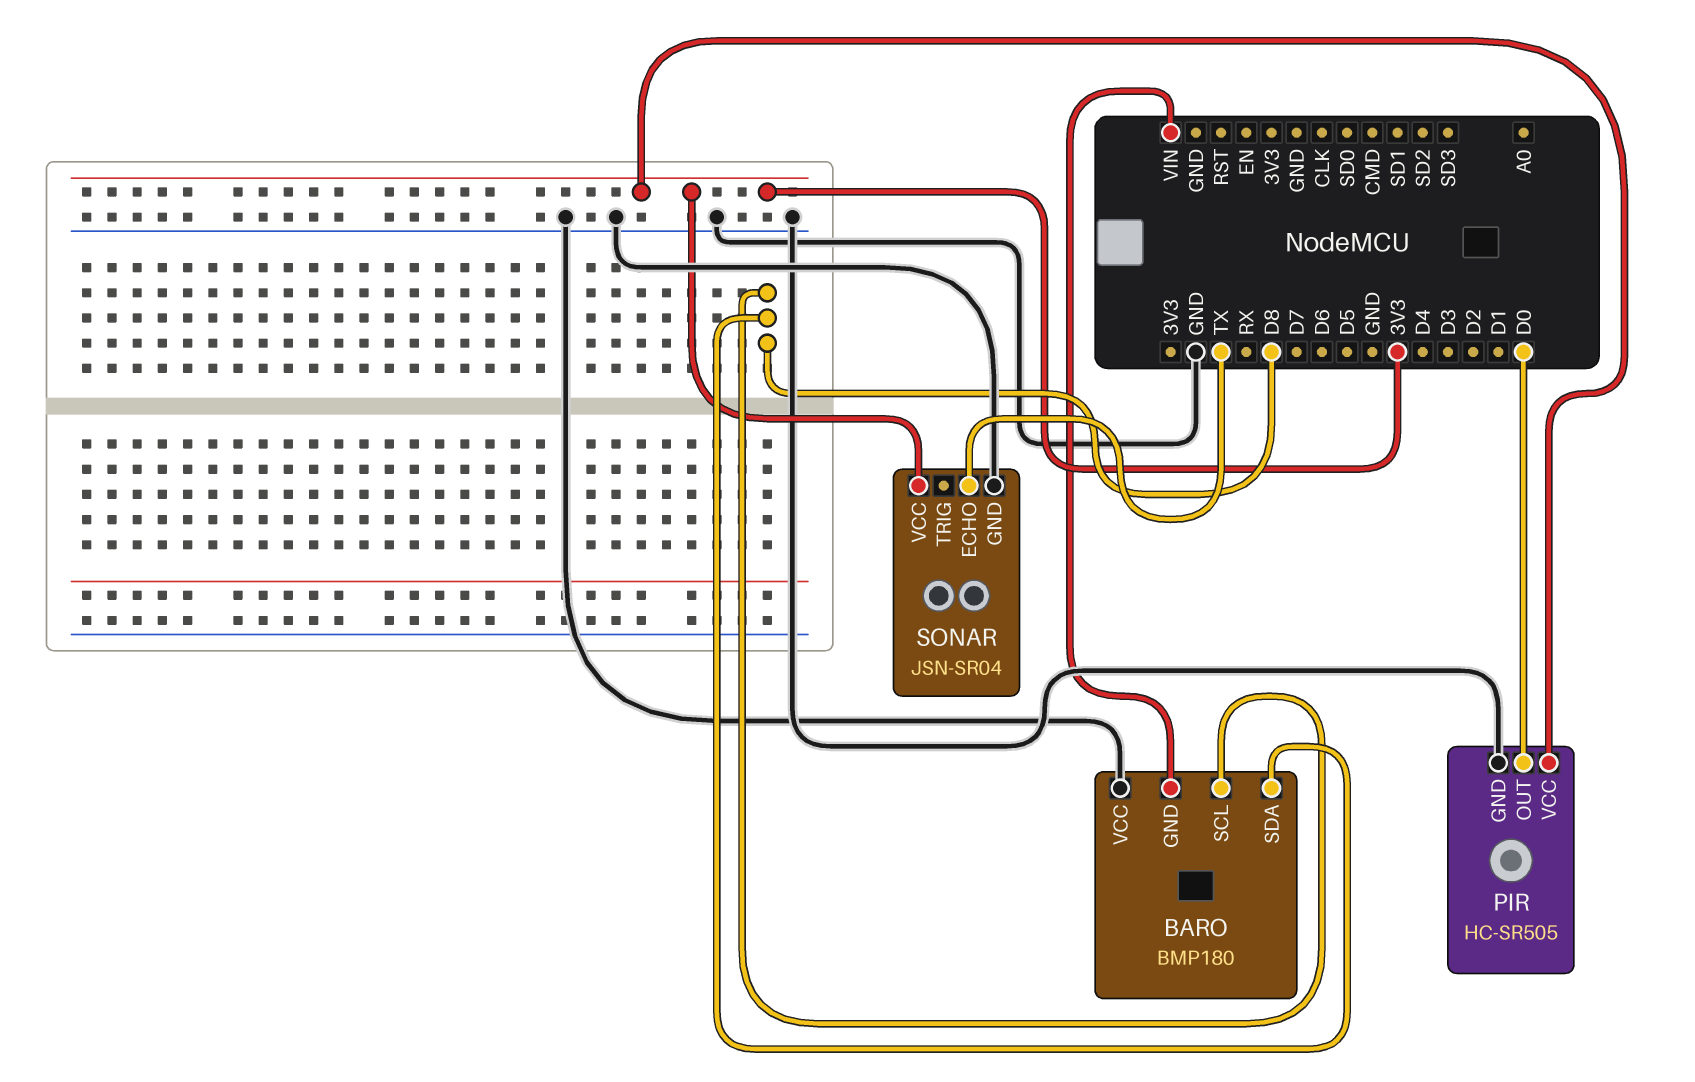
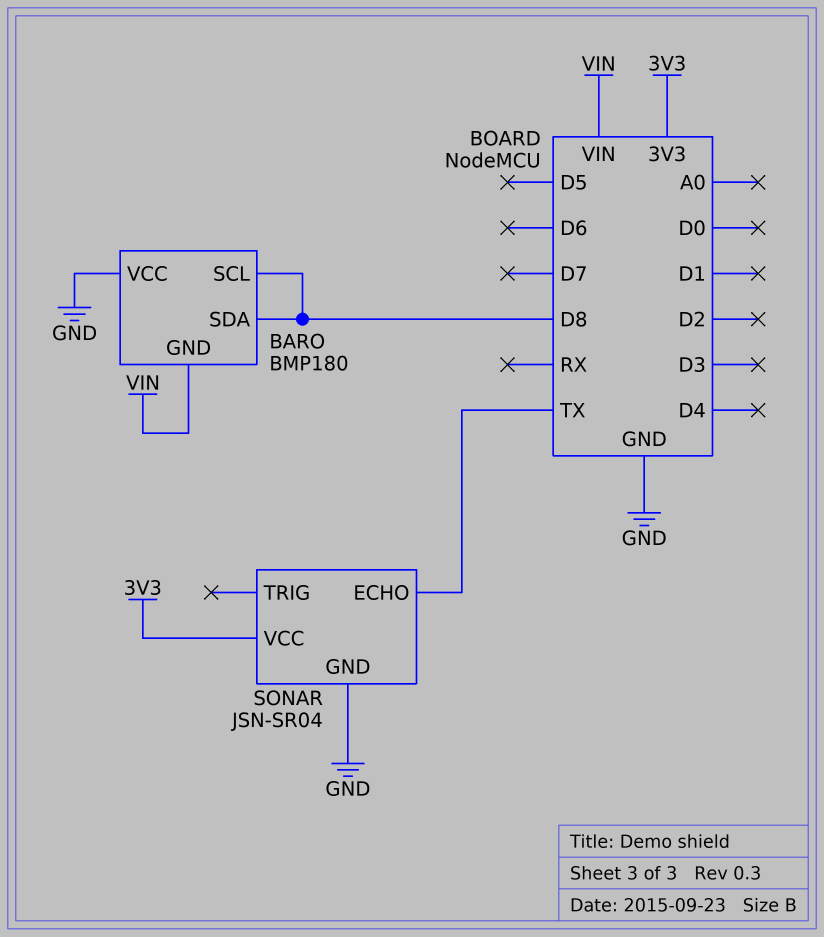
PIR: HC-SR505 -> none
PIR pin GND: GND -> none
PIR pin OUT: D0 -> none
PIR pin VCC: 3V3 -> none

